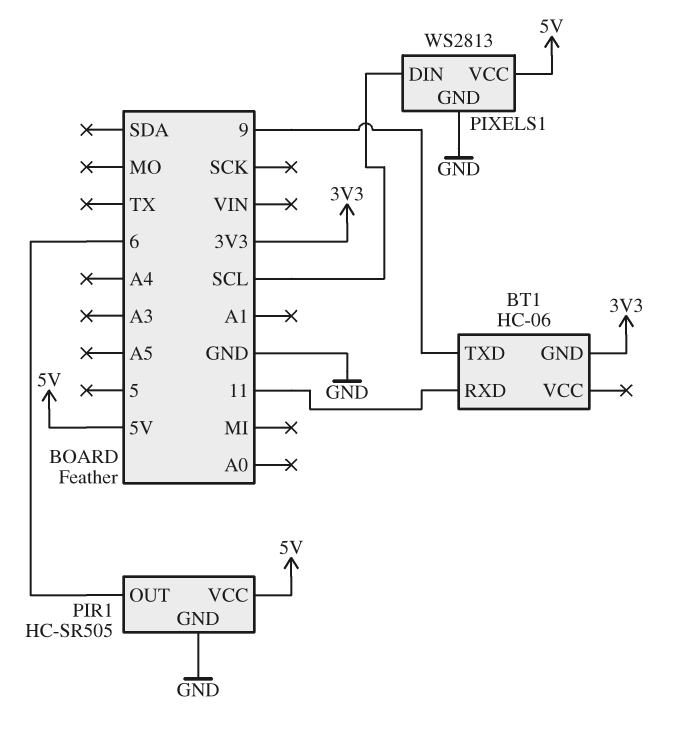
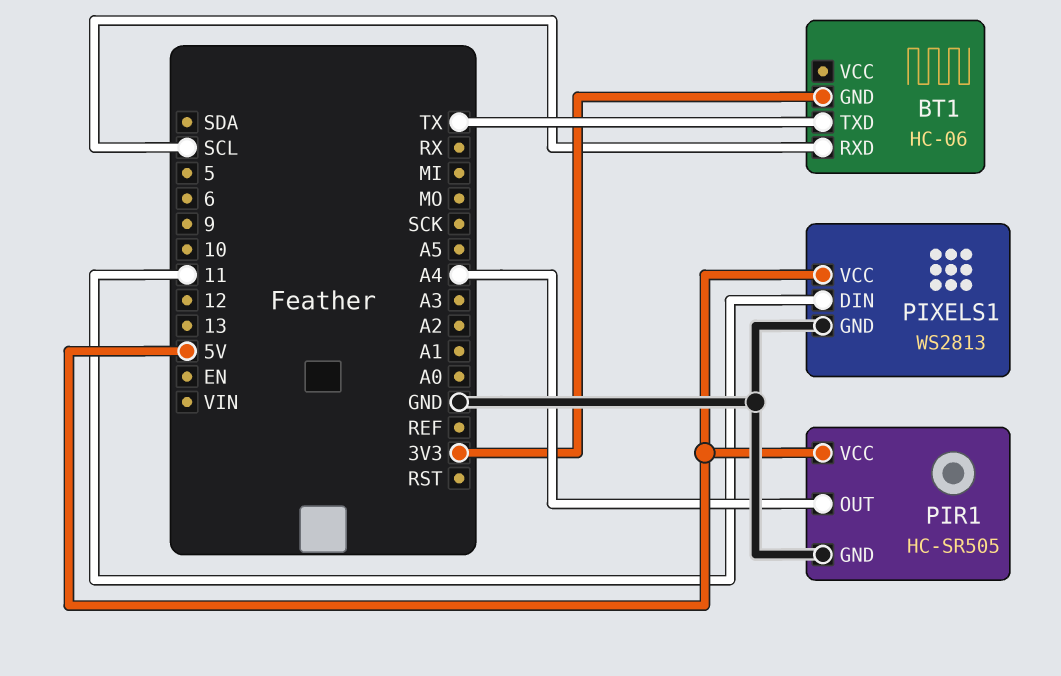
BT1 pin RXD: 11 -> SCL
BT1 pin TXD: 9 -> TX
PIR1 pin OUT: 6 -> A4
PIXELS1 pin DIN: SCL -> 11

